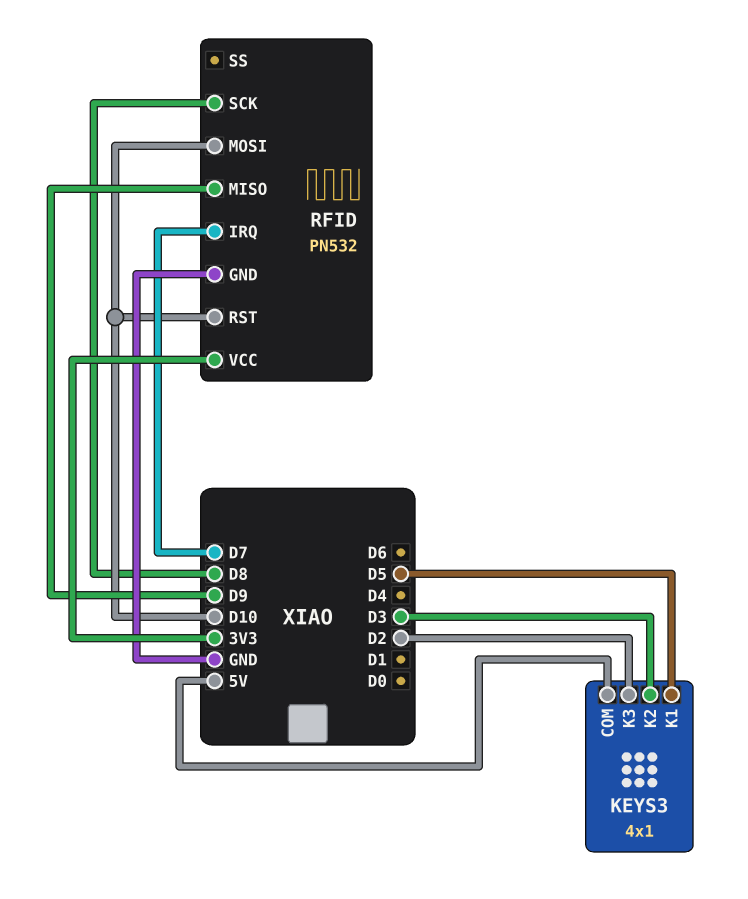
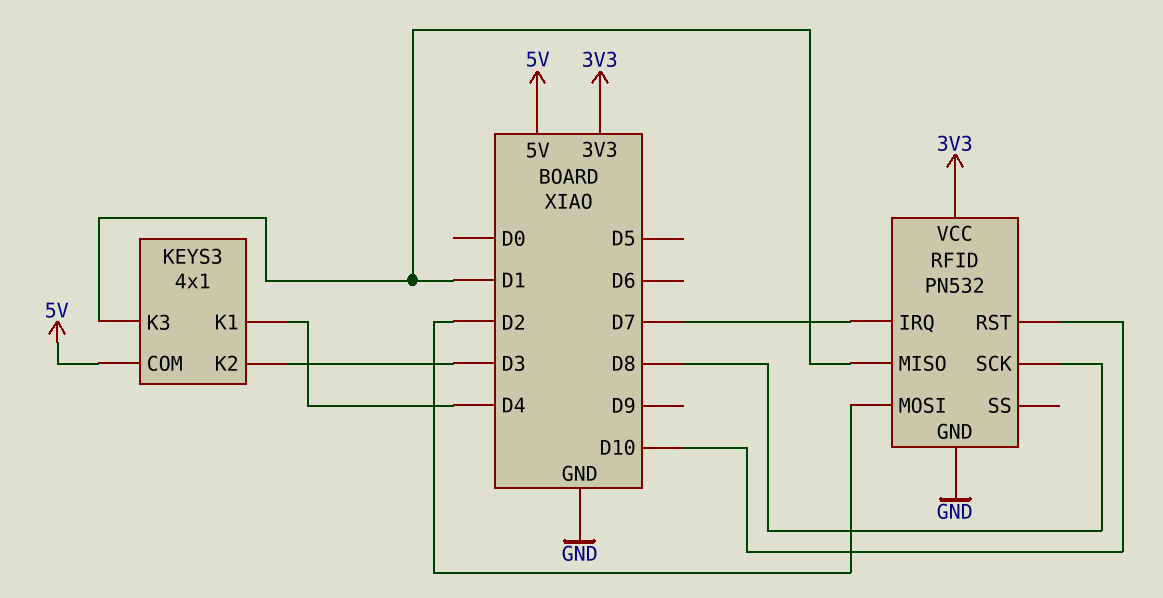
KEYS3 pin K1: D5 -> D4
KEYS3 pin K3: D2 -> D1
RFID pin MISO: D9 -> D1
RFID pin MOSI: D10 -> D2

